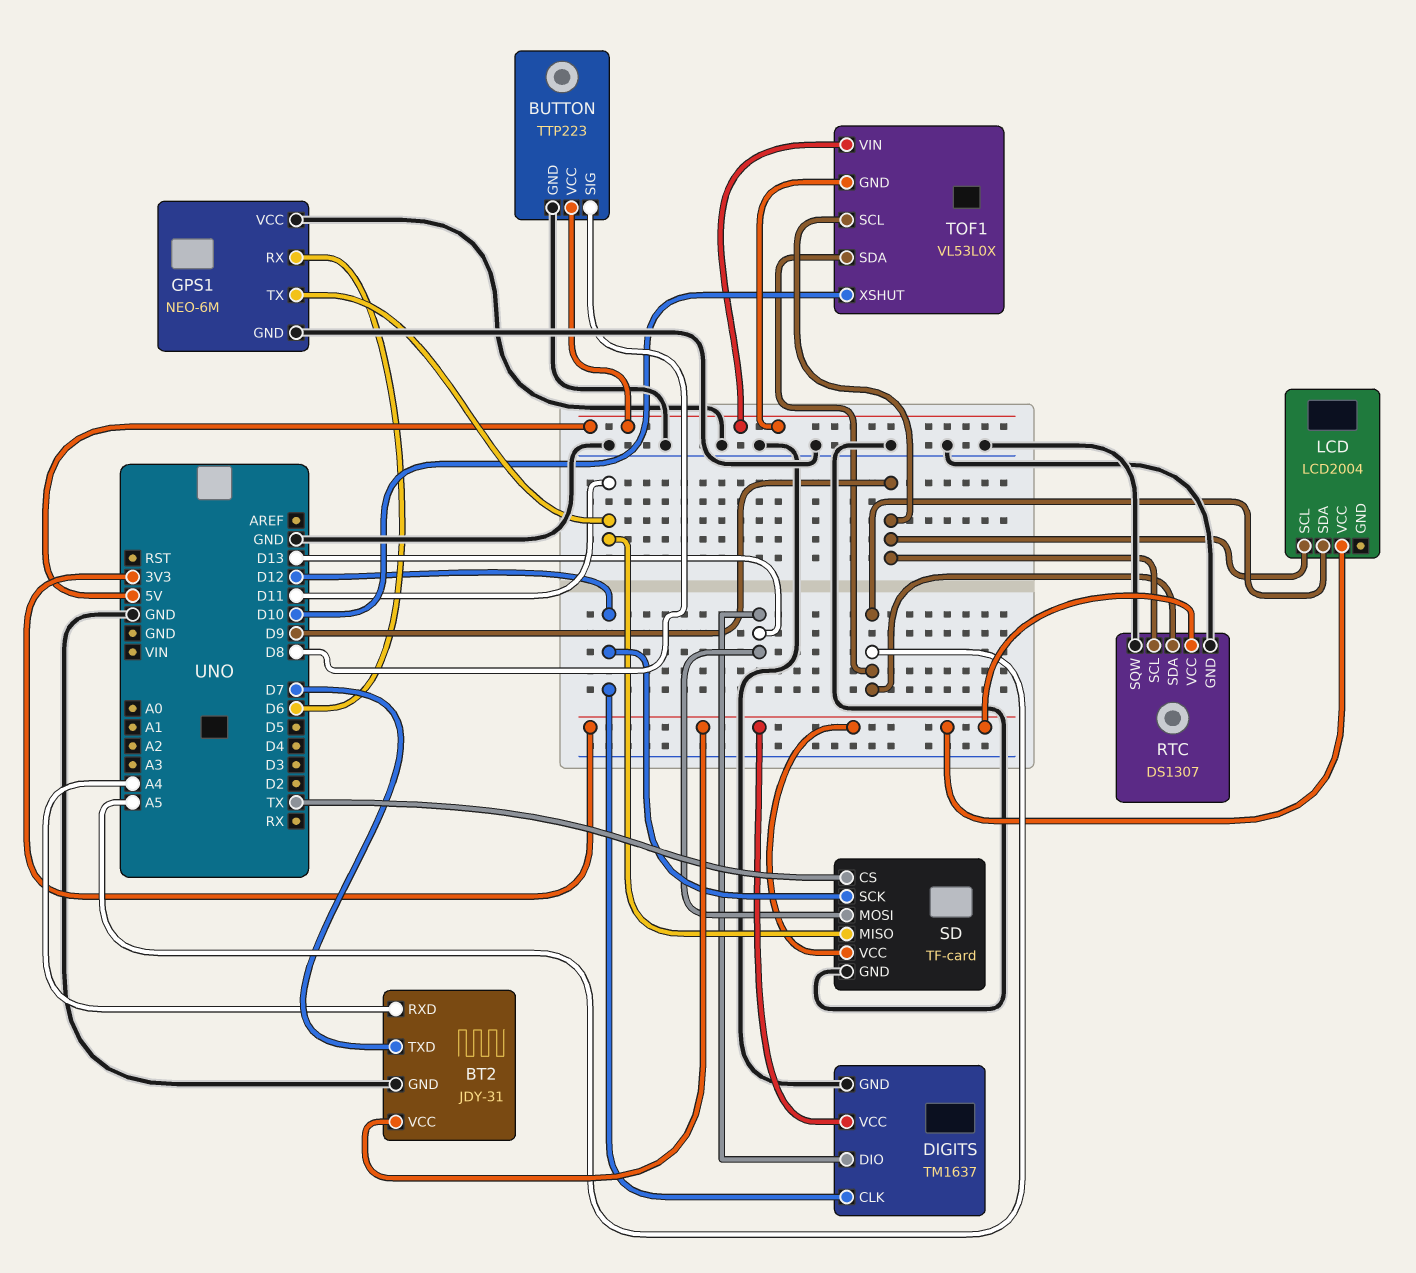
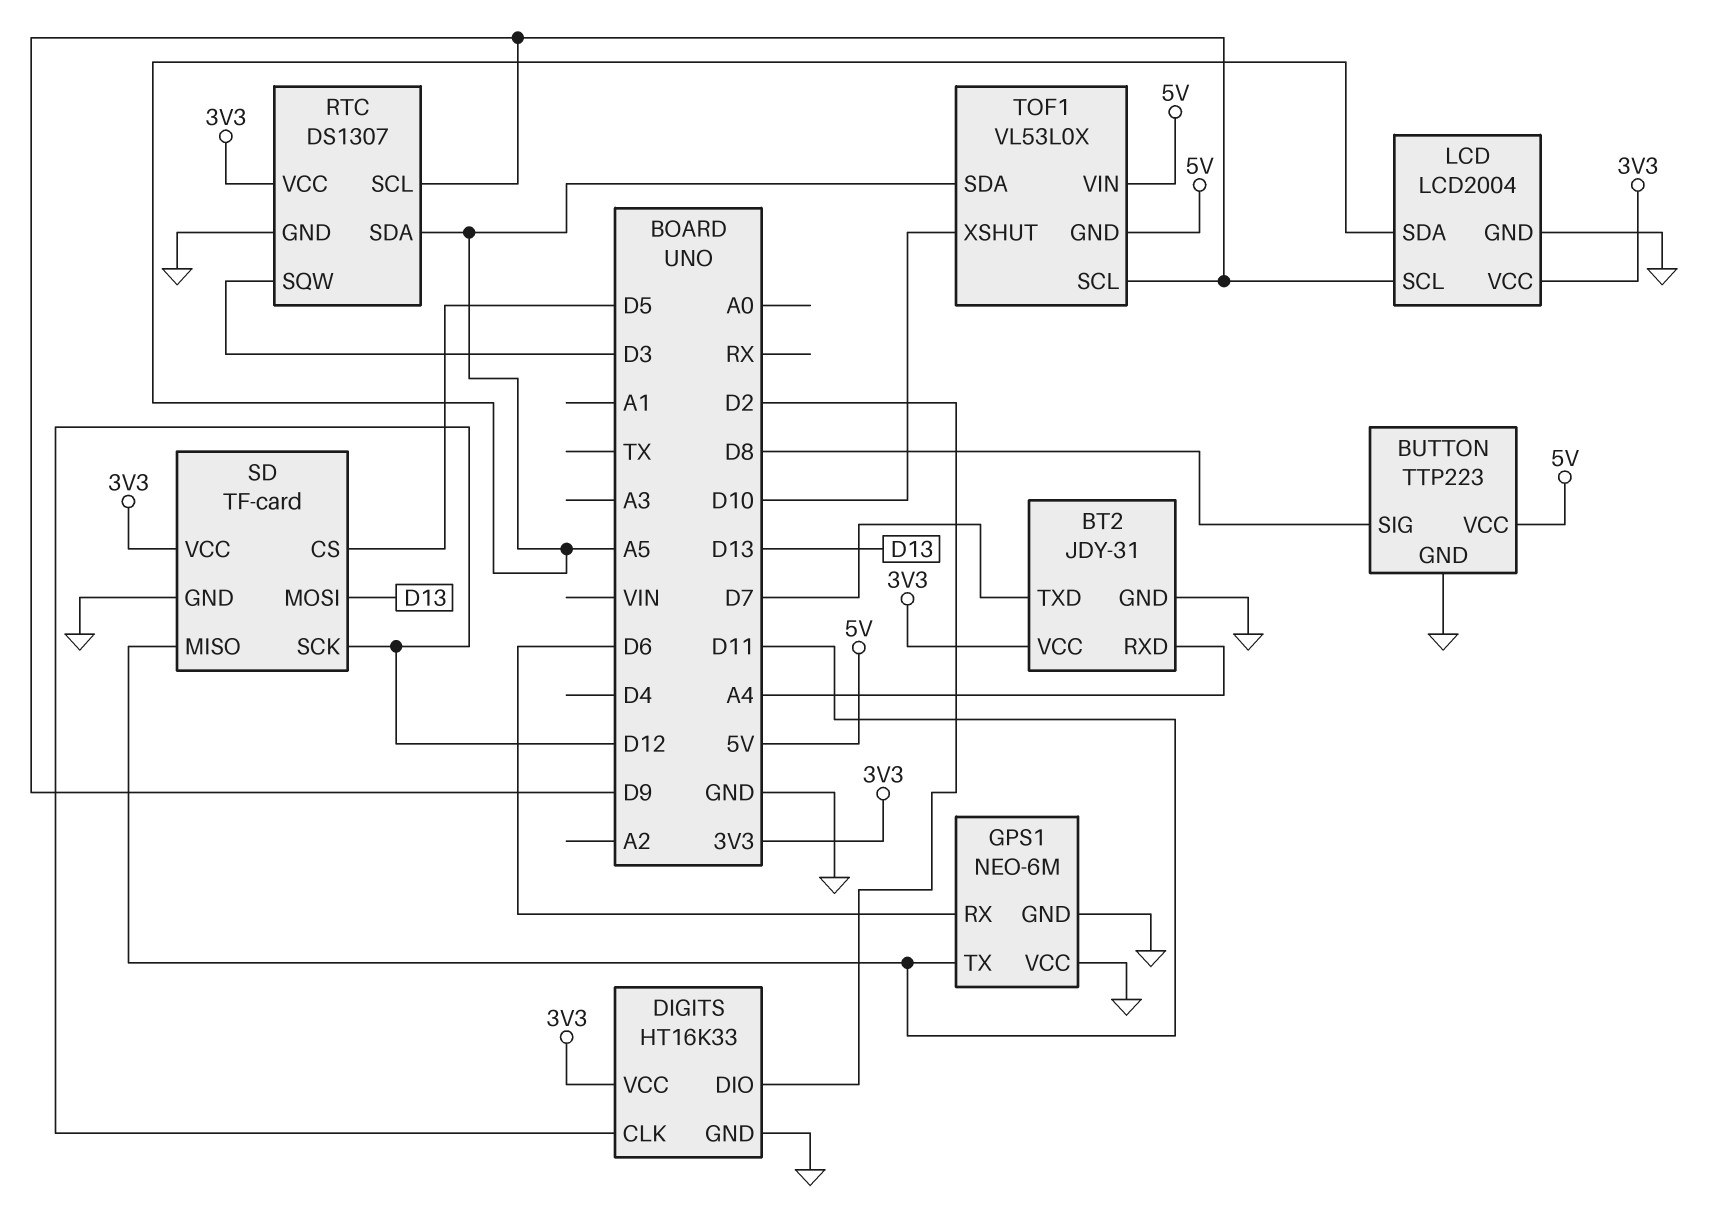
DIGITS: TM1637 -> HT16K33
DIGITS pin DIO: D13 -> D2
LCD pin GND: none -> GND
RTC pin SQW: GND -> D3
SD pin CS: TX -> D5

